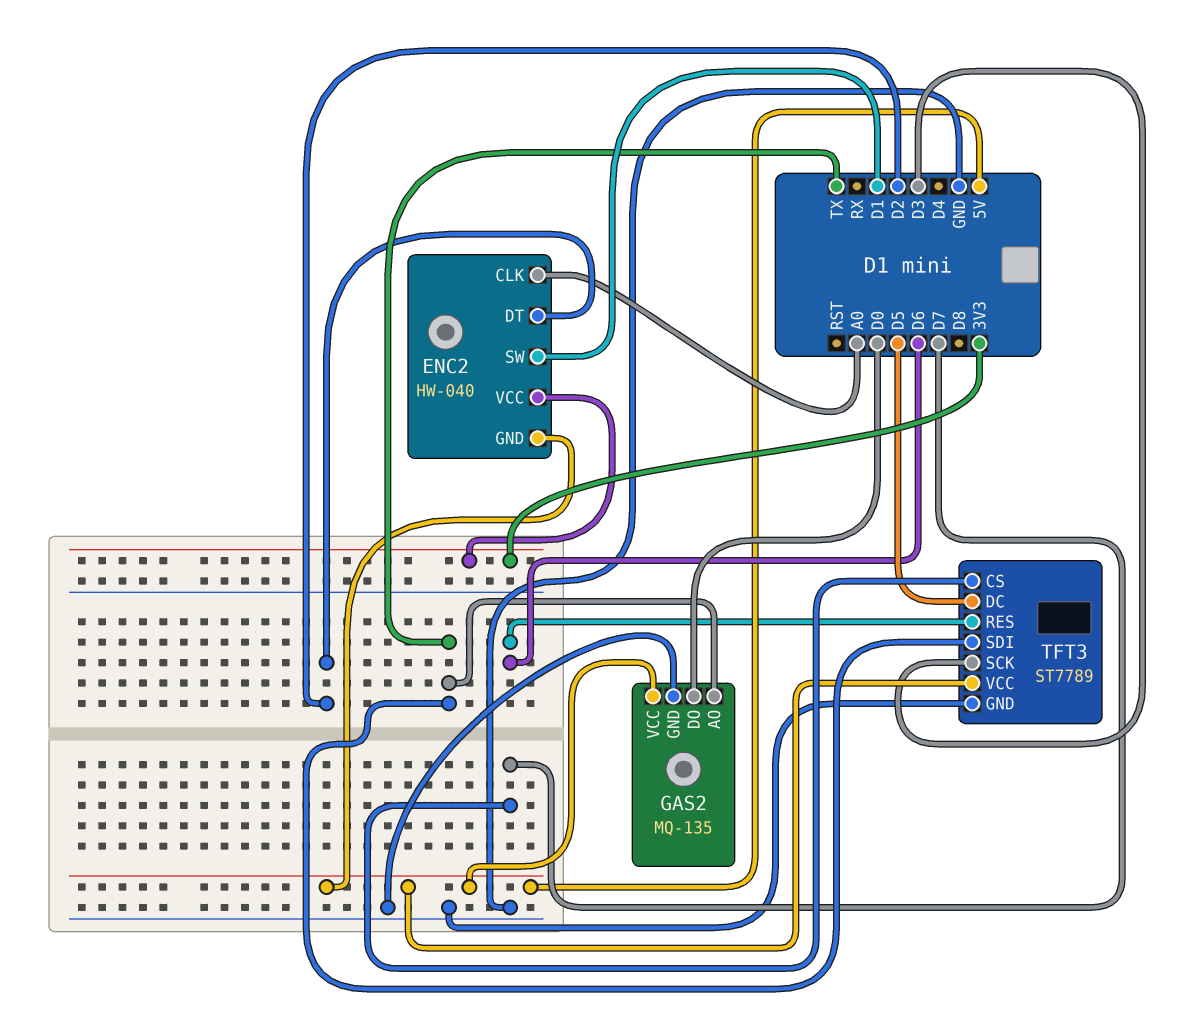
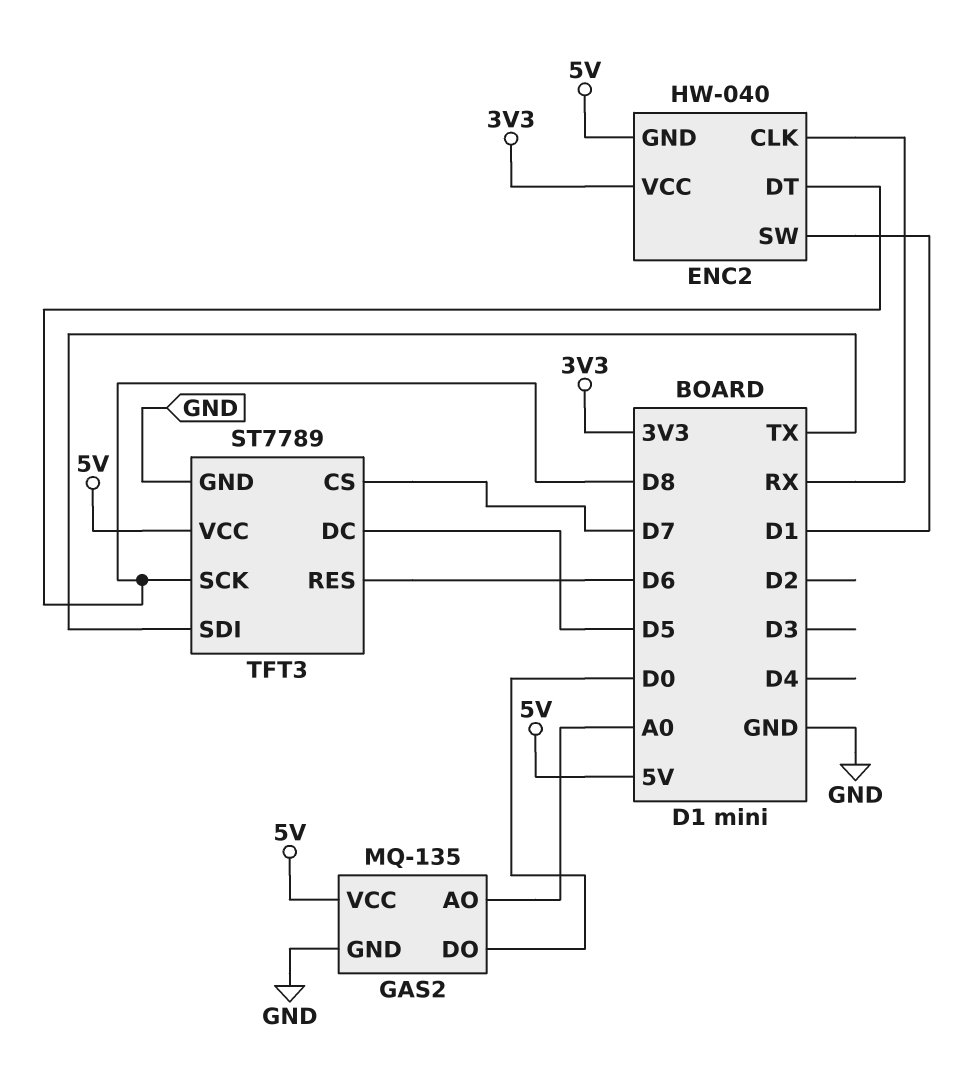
ENC2 pin CLK: A0 -> RX
ENC2 pin DT: D2 -> D8
GAS2 pin AO: TX -> A0
TFT3 pin SCK: D3 -> D8

